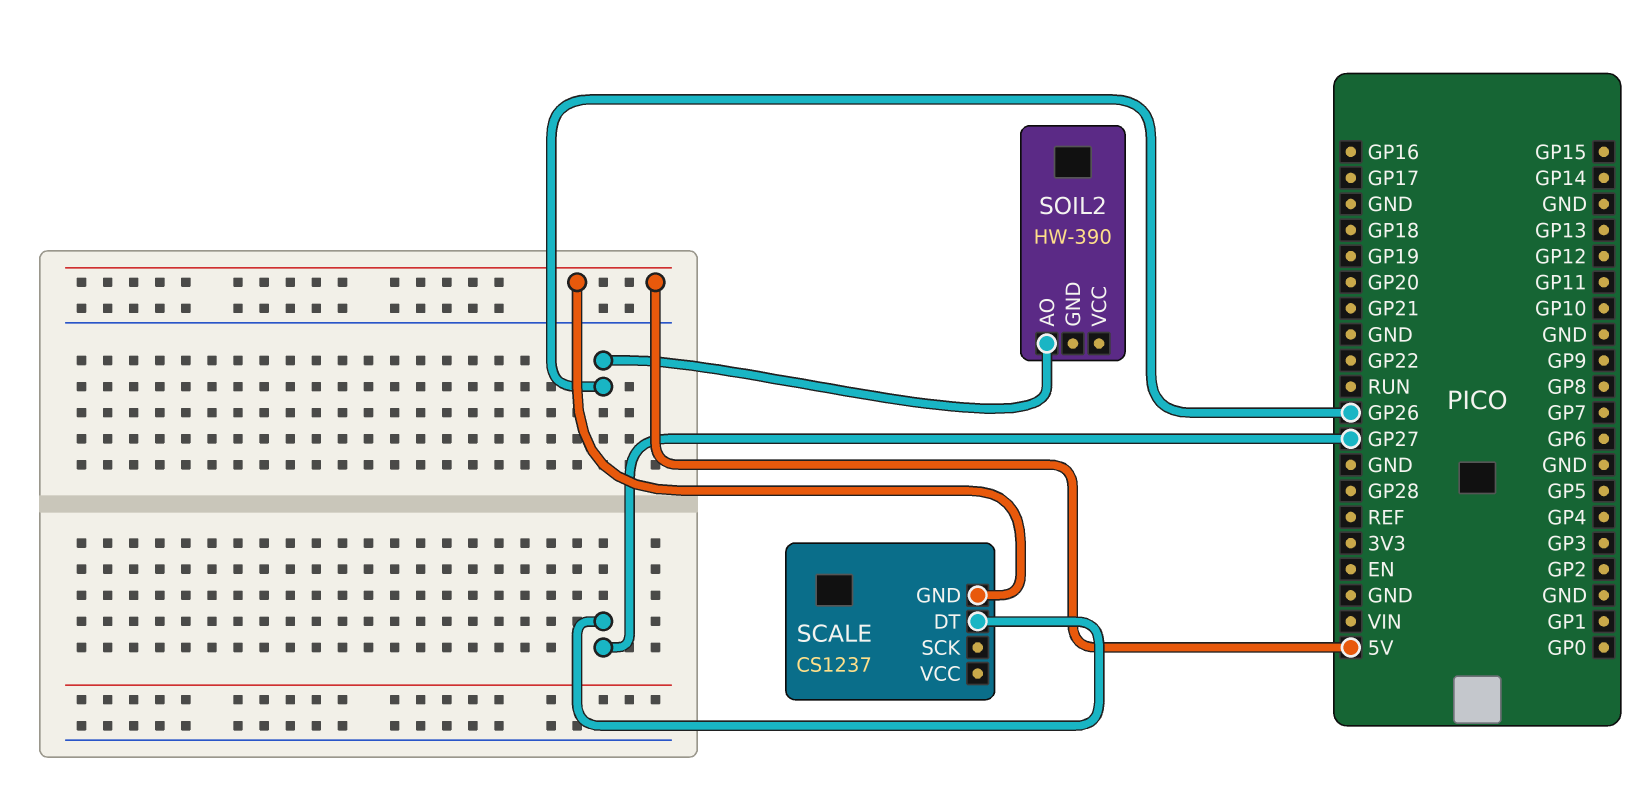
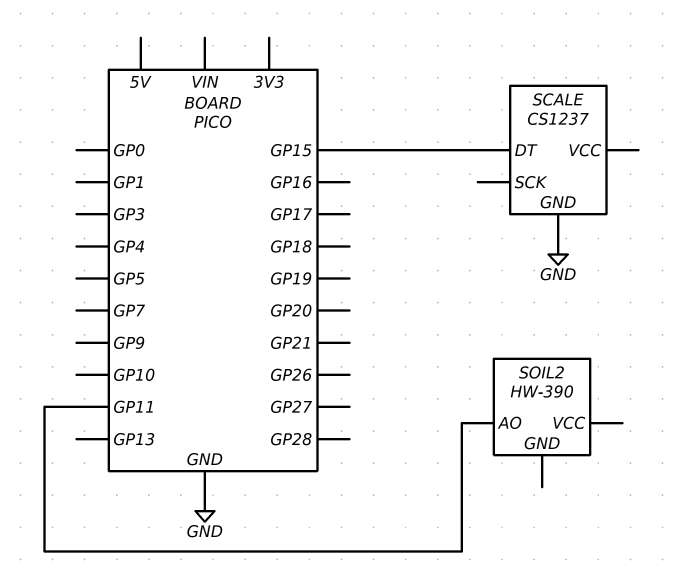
SCALE pin DT: GP27 -> GP15
SCALE pin GND: 5V -> GND
SOIL2 pin AO: GP26 -> GP11

